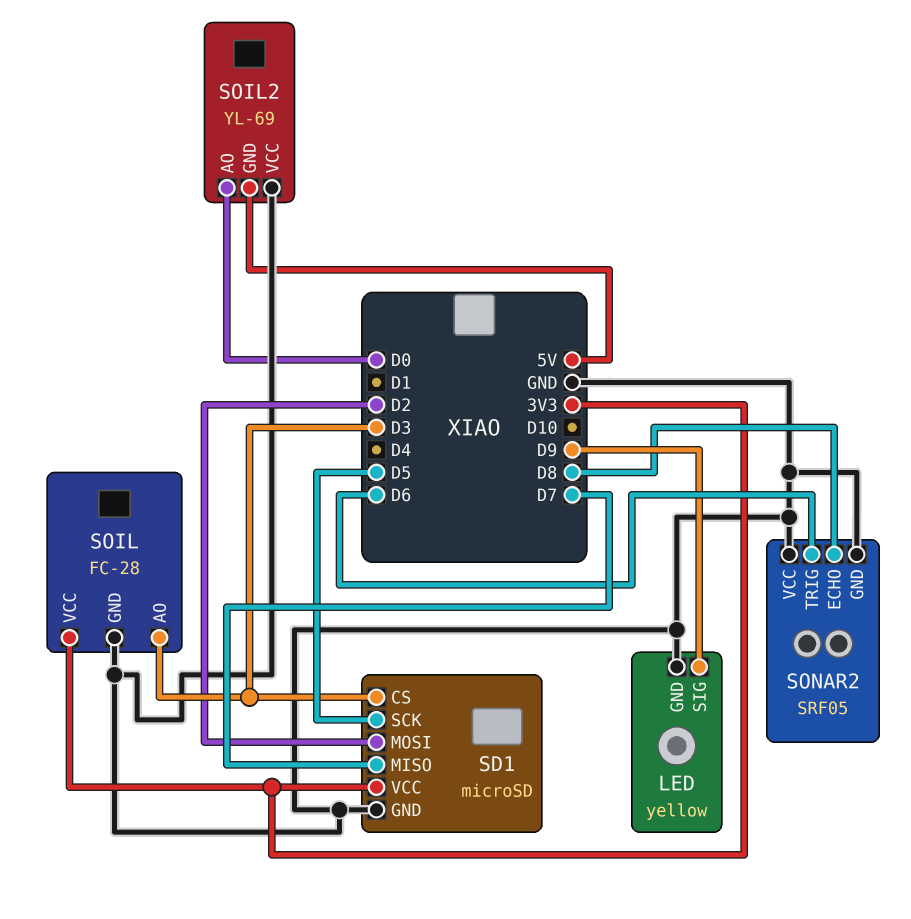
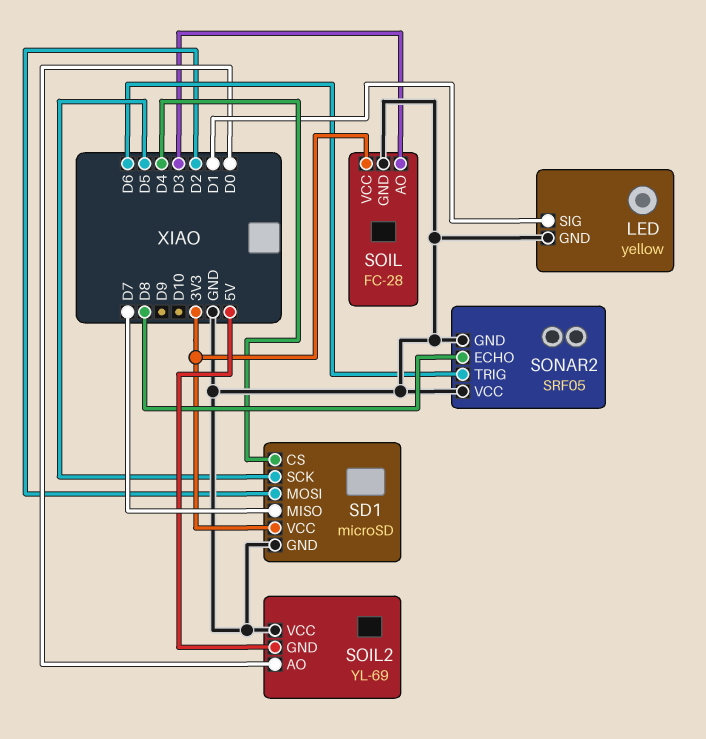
LED pin SIG: D9 -> D1
SD1 pin CS: D3 -> D4

